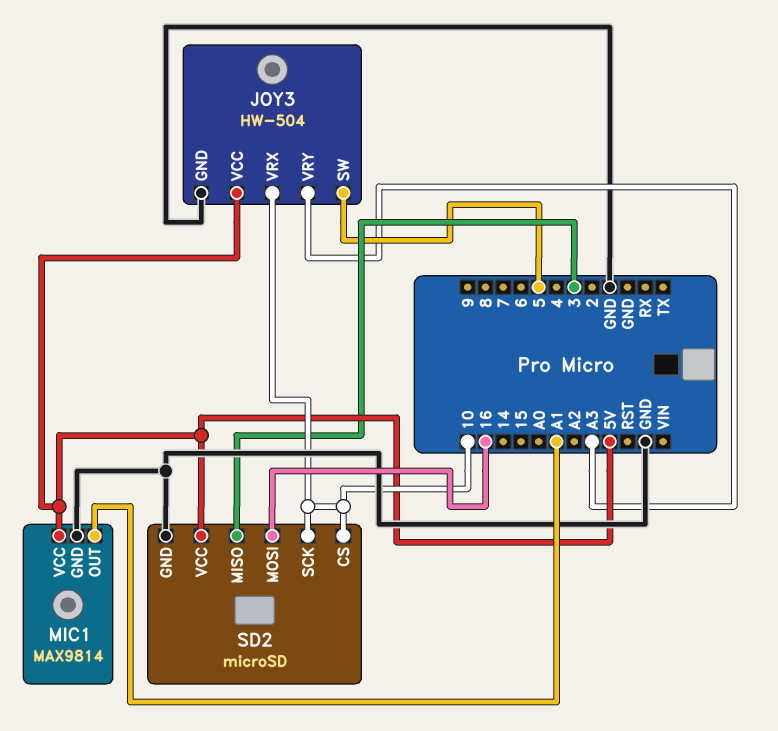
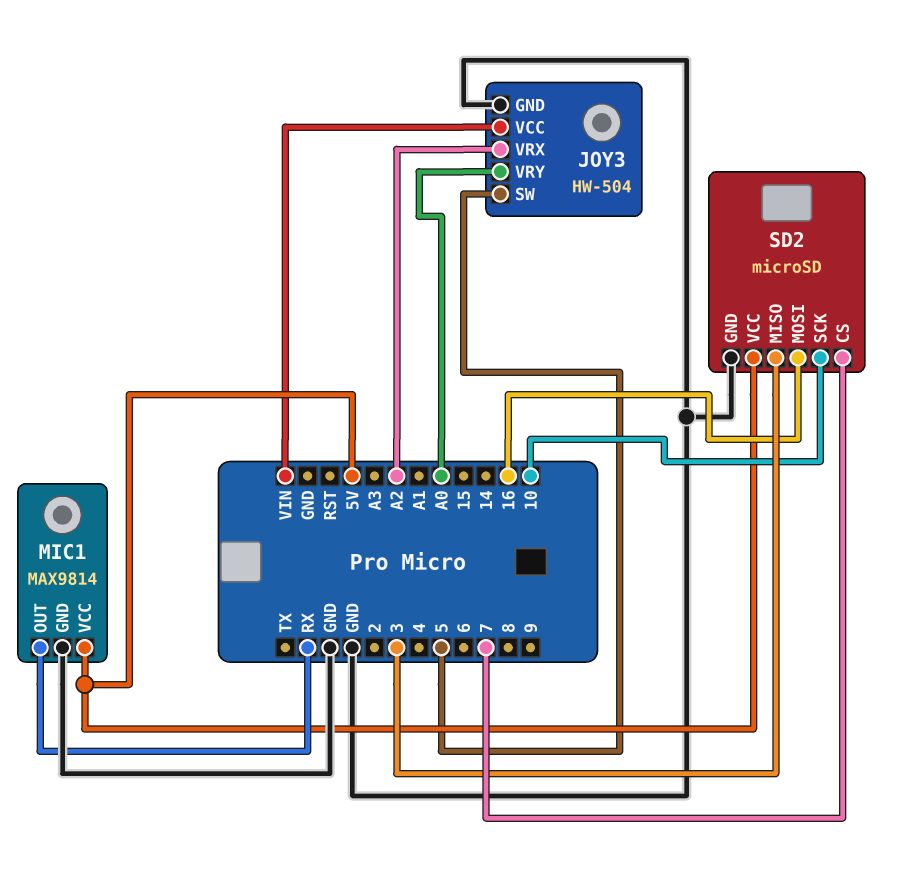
JOY3 pin VCC: 5V -> VIN
JOY3 pin VRX: 10 -> A2
JOY3 pin VRY: A3 -> A0
MIC1 pin OUT: A1 -> RX
SD2 pin CS: 10 -> 7

